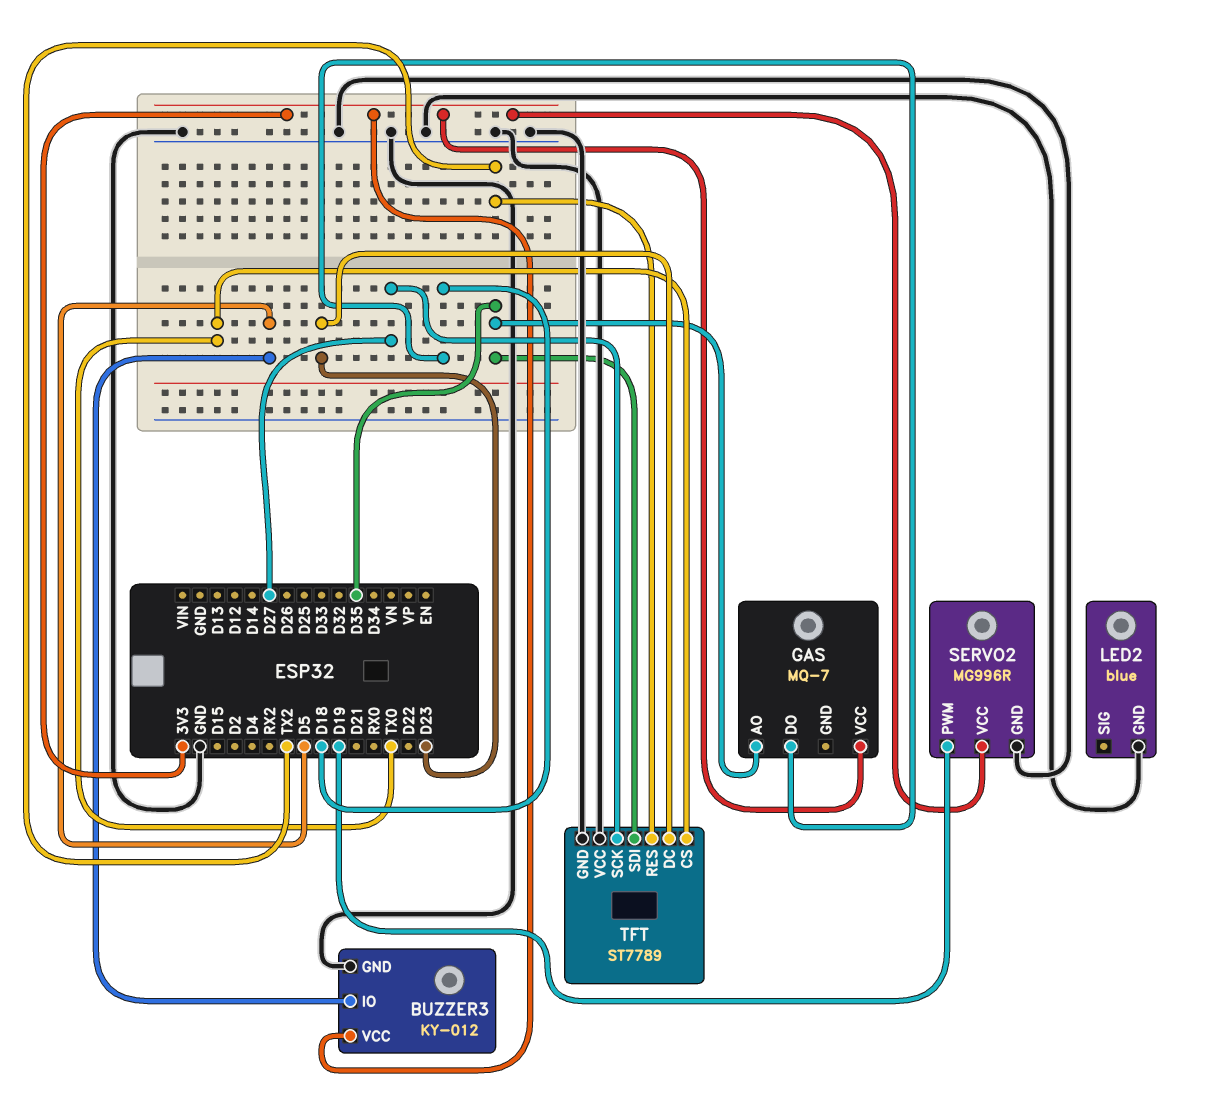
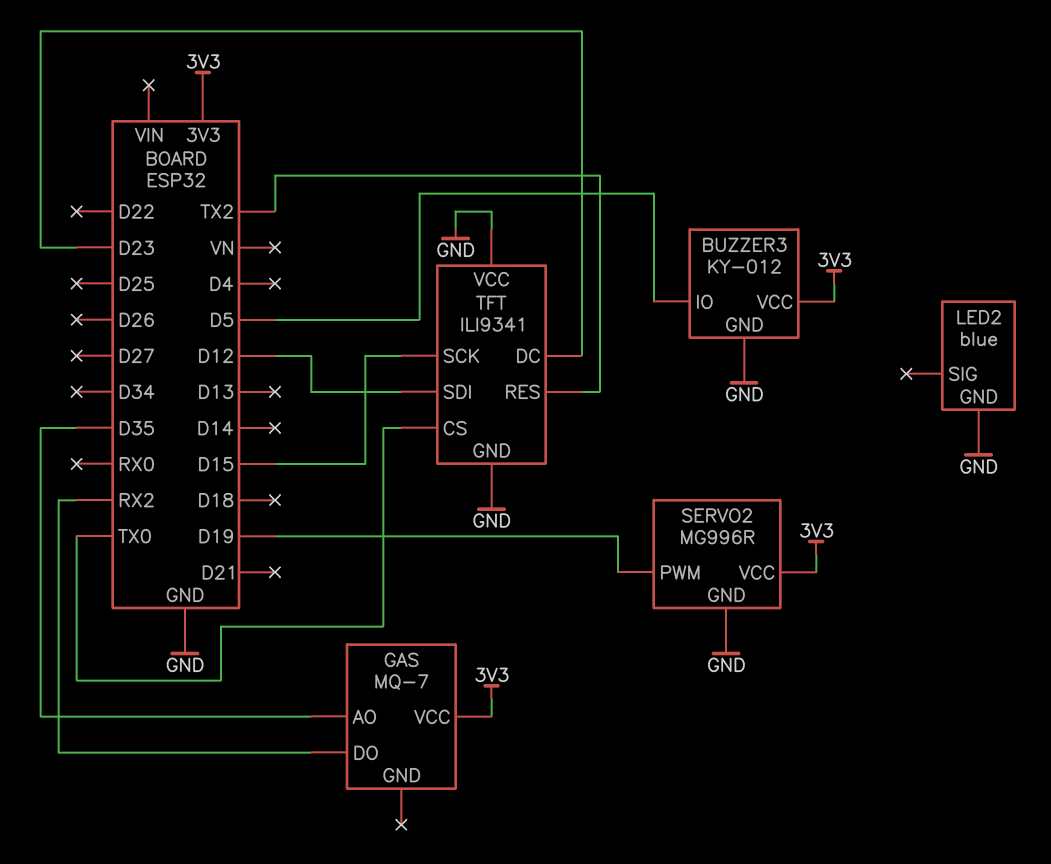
GAS pin DO: D18 -> RX2
TFT: ST7789 -> ILI9341
TFT pin SCK: D27 -> D15
TFT pin SDI: D35 -> D12

